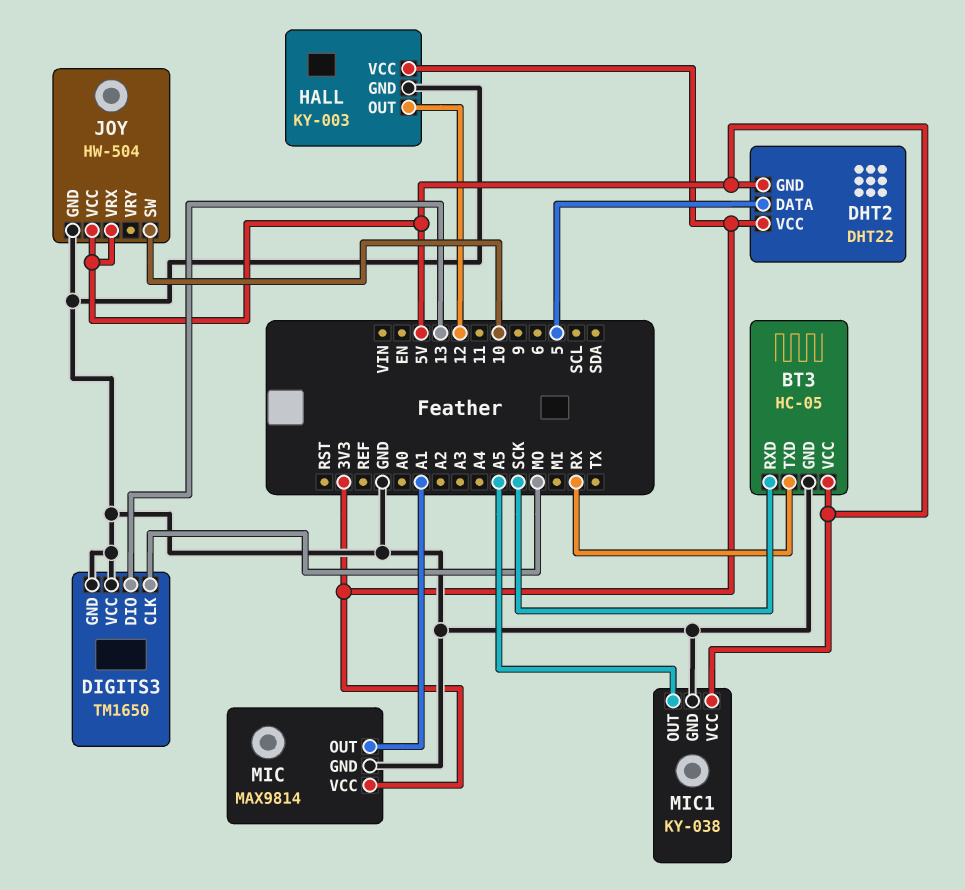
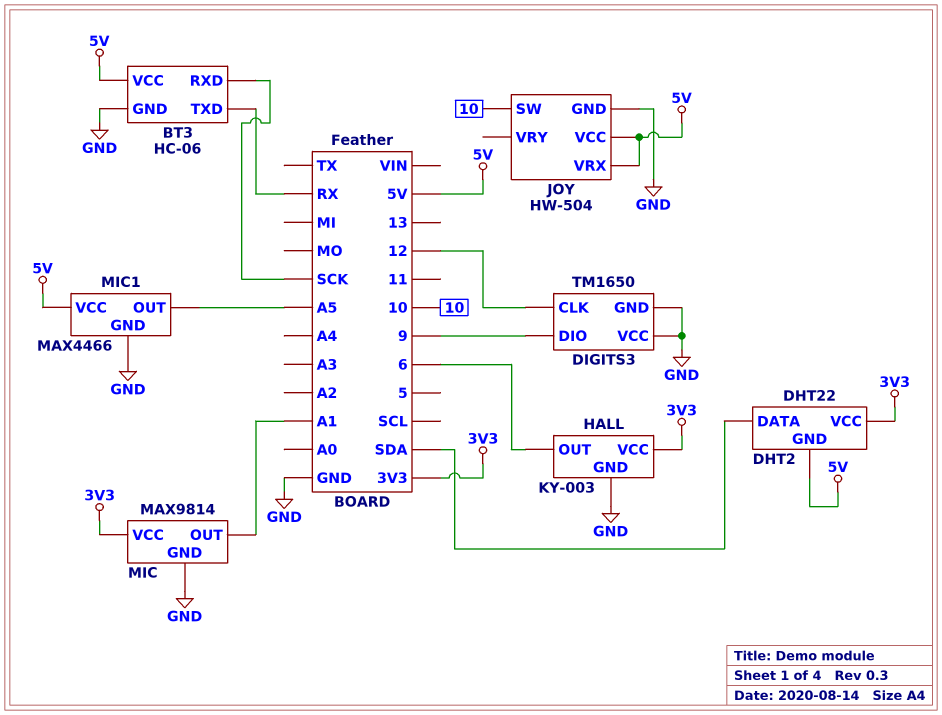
BT3: HC-05 -> HC-06
DHT2 pin DATA: 5 -> SDA
DIGITS3 pin CLK: MO -> 12
DIGITS3 pin DIO: 13 -> 9
HALL pin OUT: 12 -> 6
MIC1: KY-038 -> MAX4466

